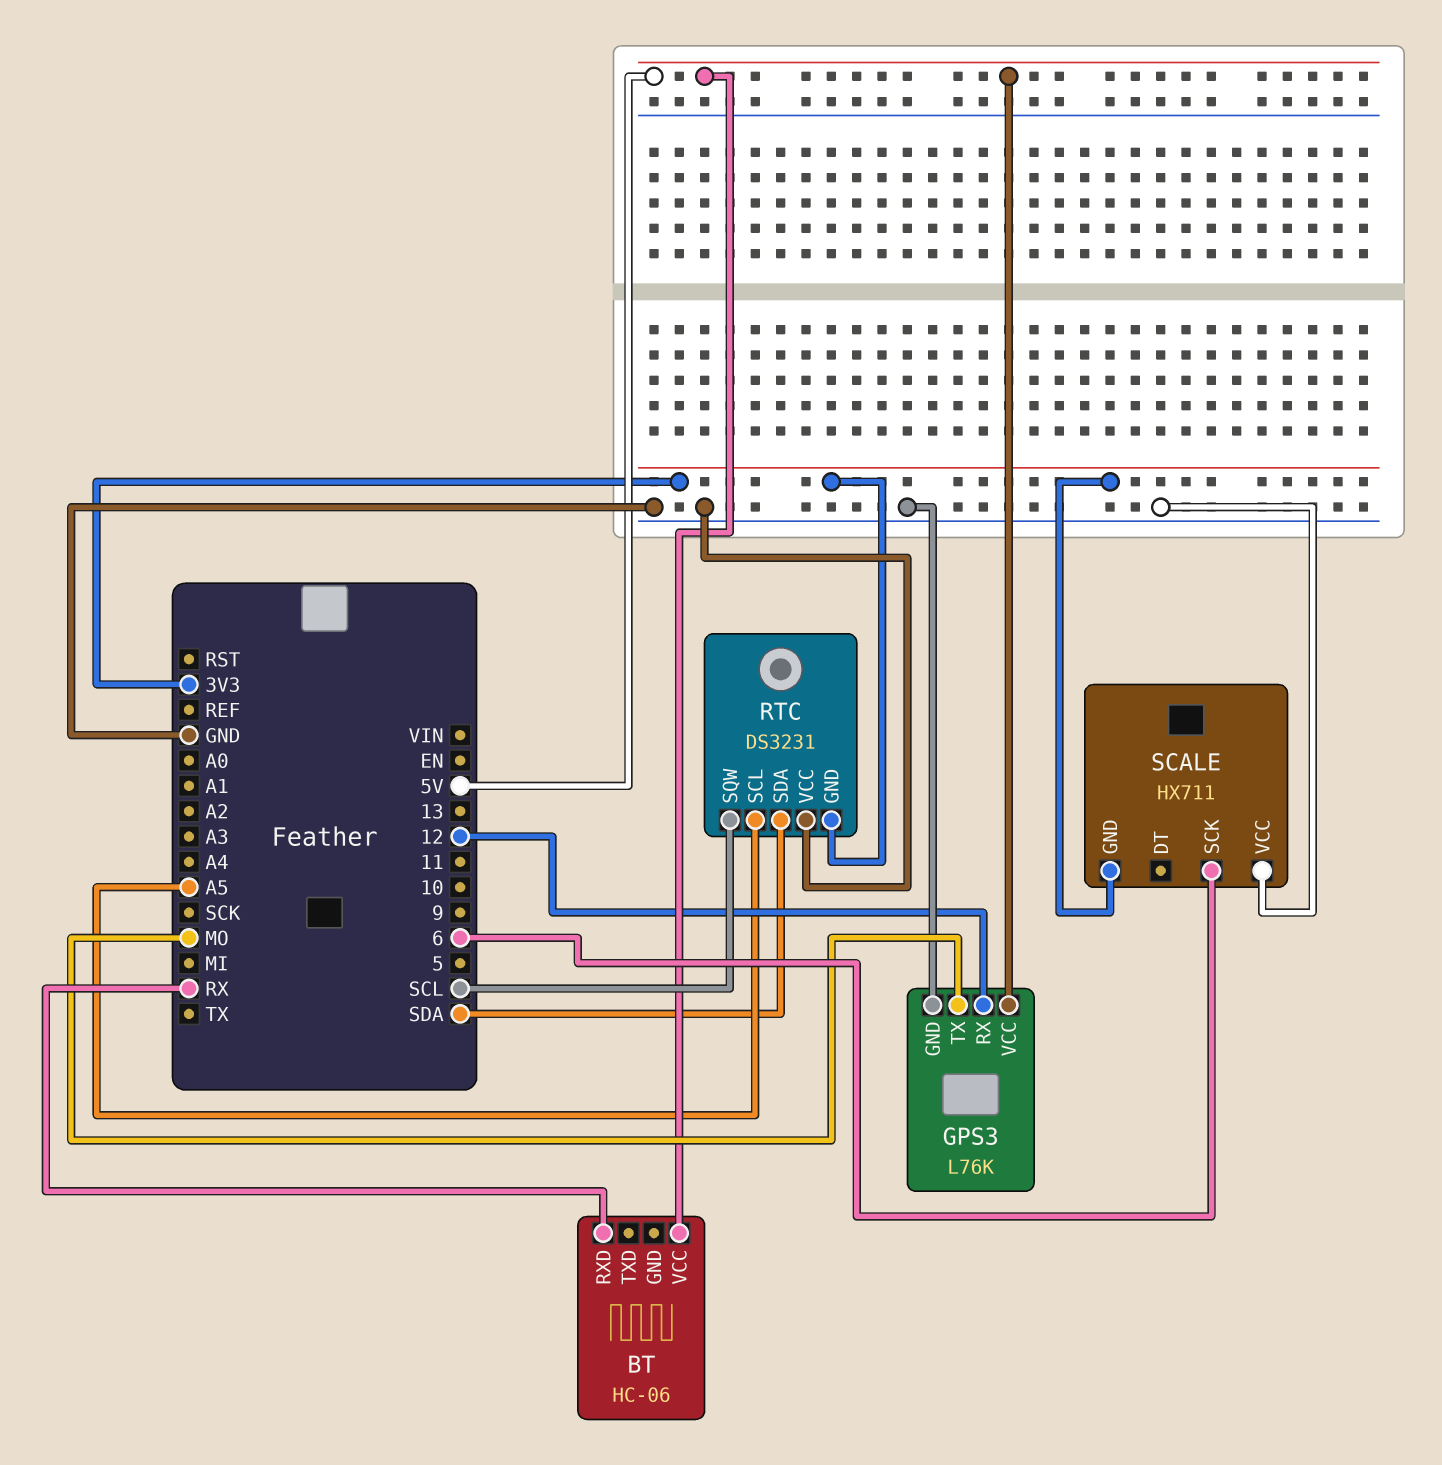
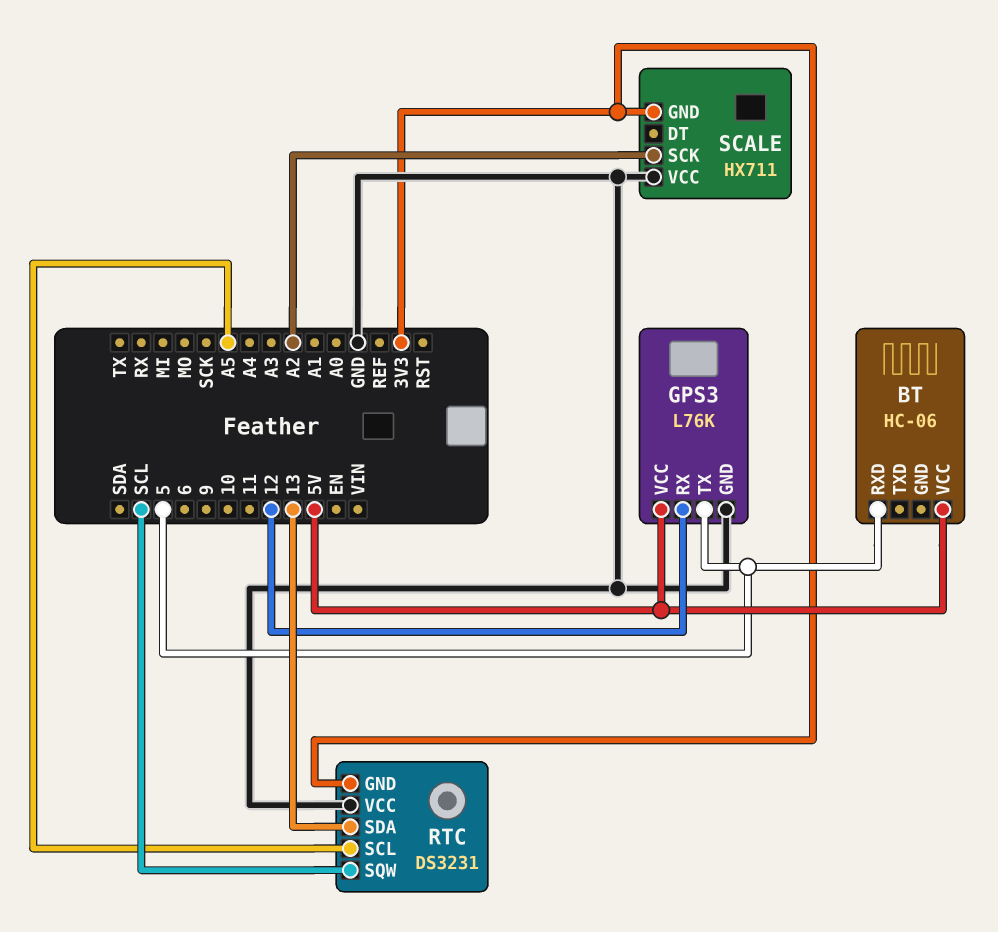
BT pin RXD: RX -> 5
GPS3 pin TX: MO -> 5
RTC pin SDA: SDA -> 13
SCALE pin SCK: 6 -> A2

